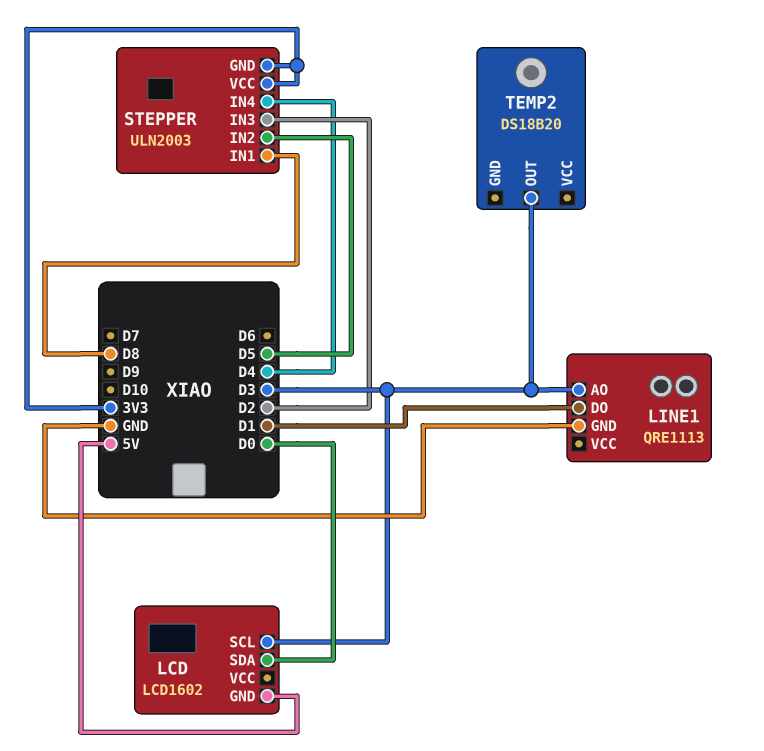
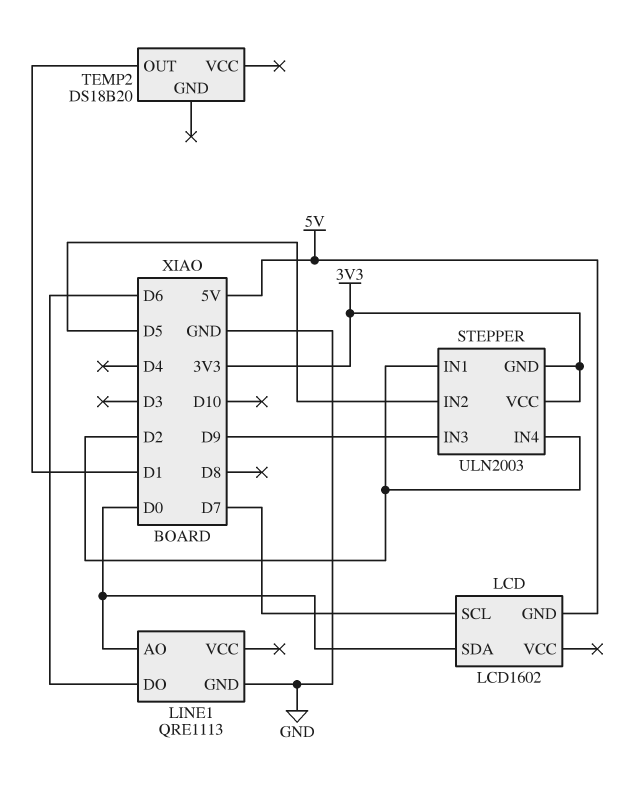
LCD pin SCL: D3 -> D7
LINE1 pin AO: D3 -> D0
LINE1 pin DO: D1 -> D6
STEPPER pin IN1: D8 -> D2
STEPPER pin IN3: D2 -> D9
STEPPER pin IN4: D4 -> D2
TEMP2 pin OUT: D3 -> D1

